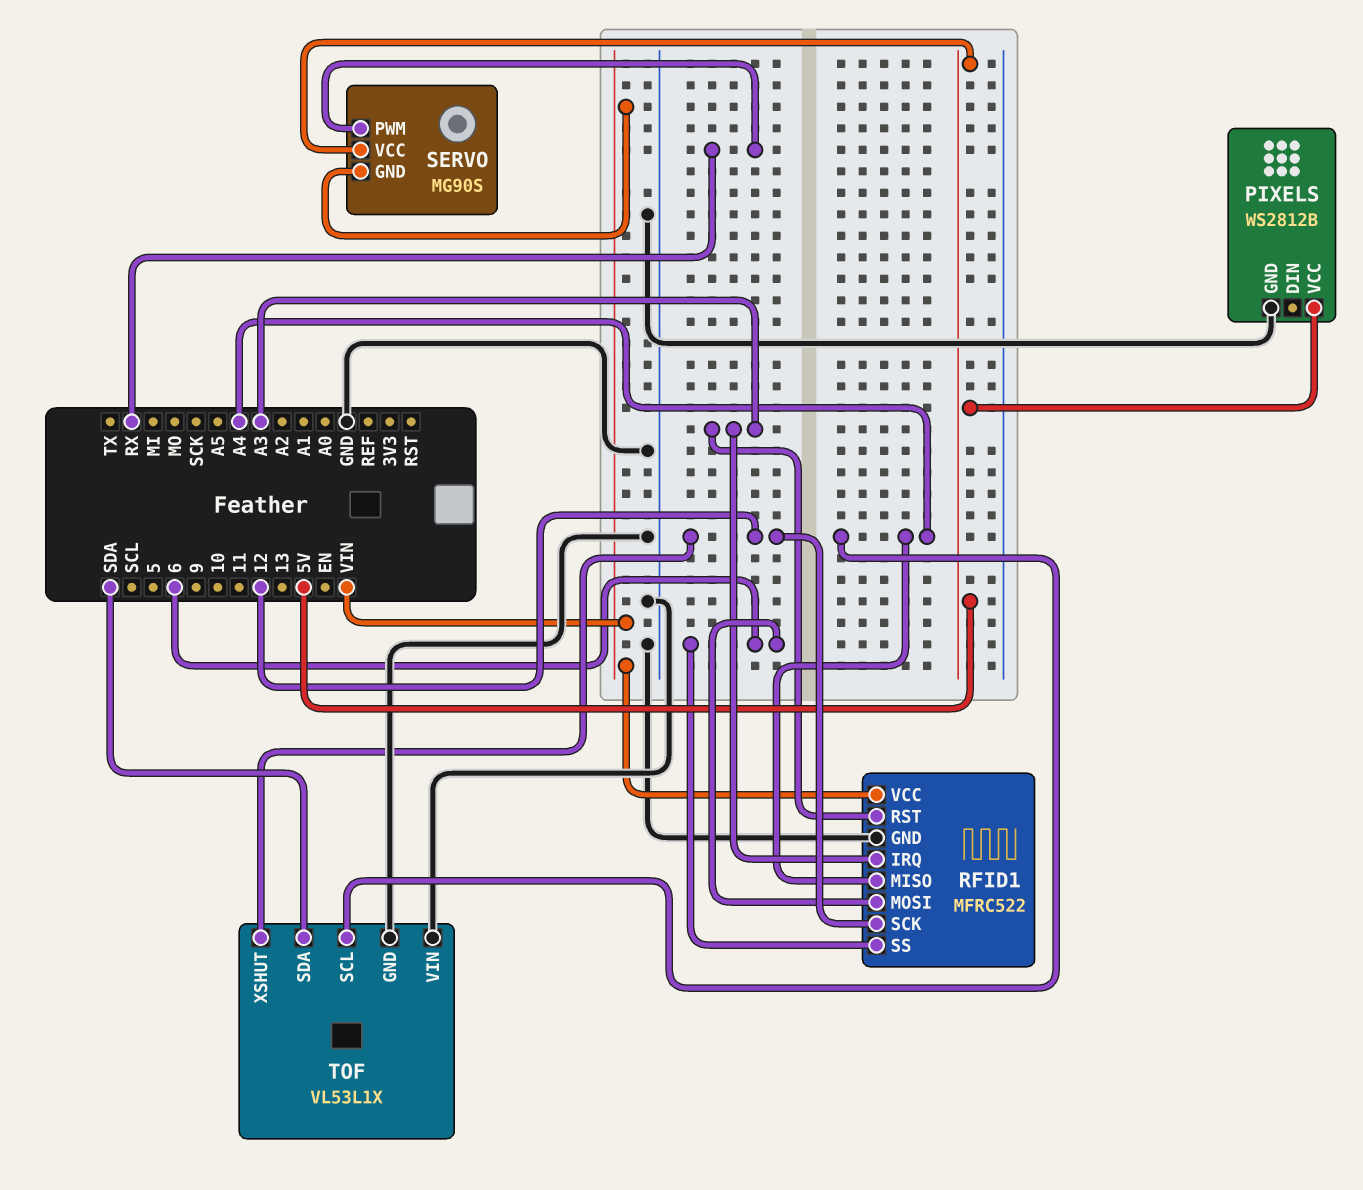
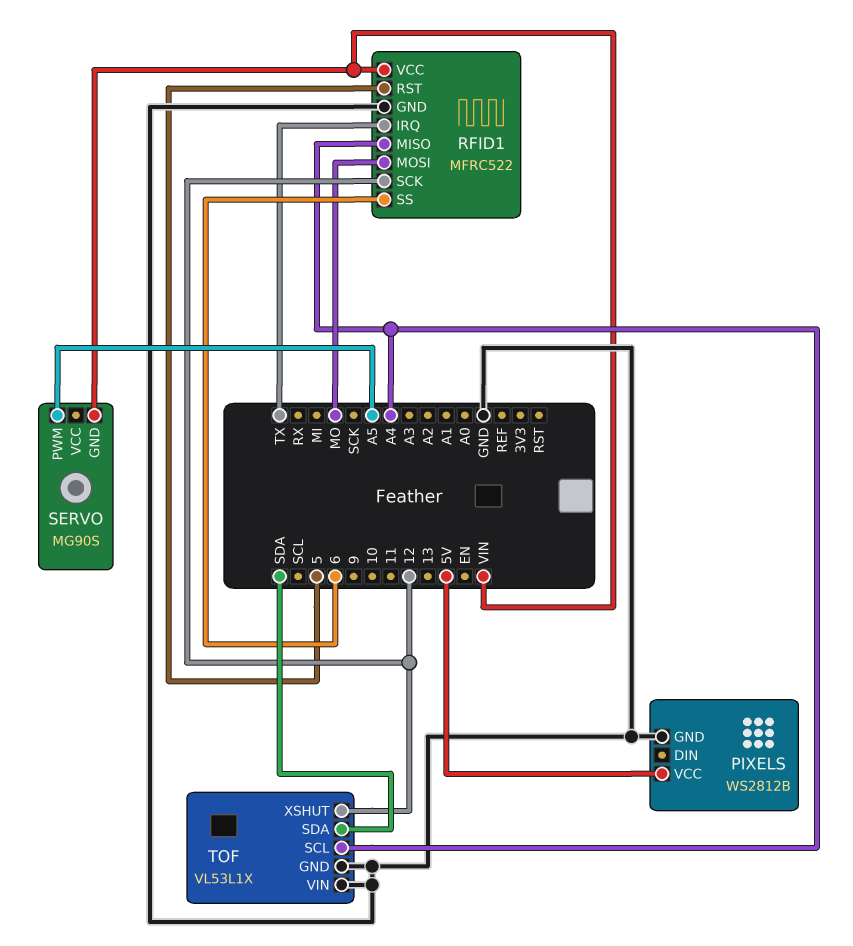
RFID1 pin IRQ: A3 -> TX
RFID1 pin MOSI: 6 -> MO
RFID1 pin RST: A3 -> 5
SERVO pin PWM: RX -> A5
SERVO pin VCC: 5V -> none

